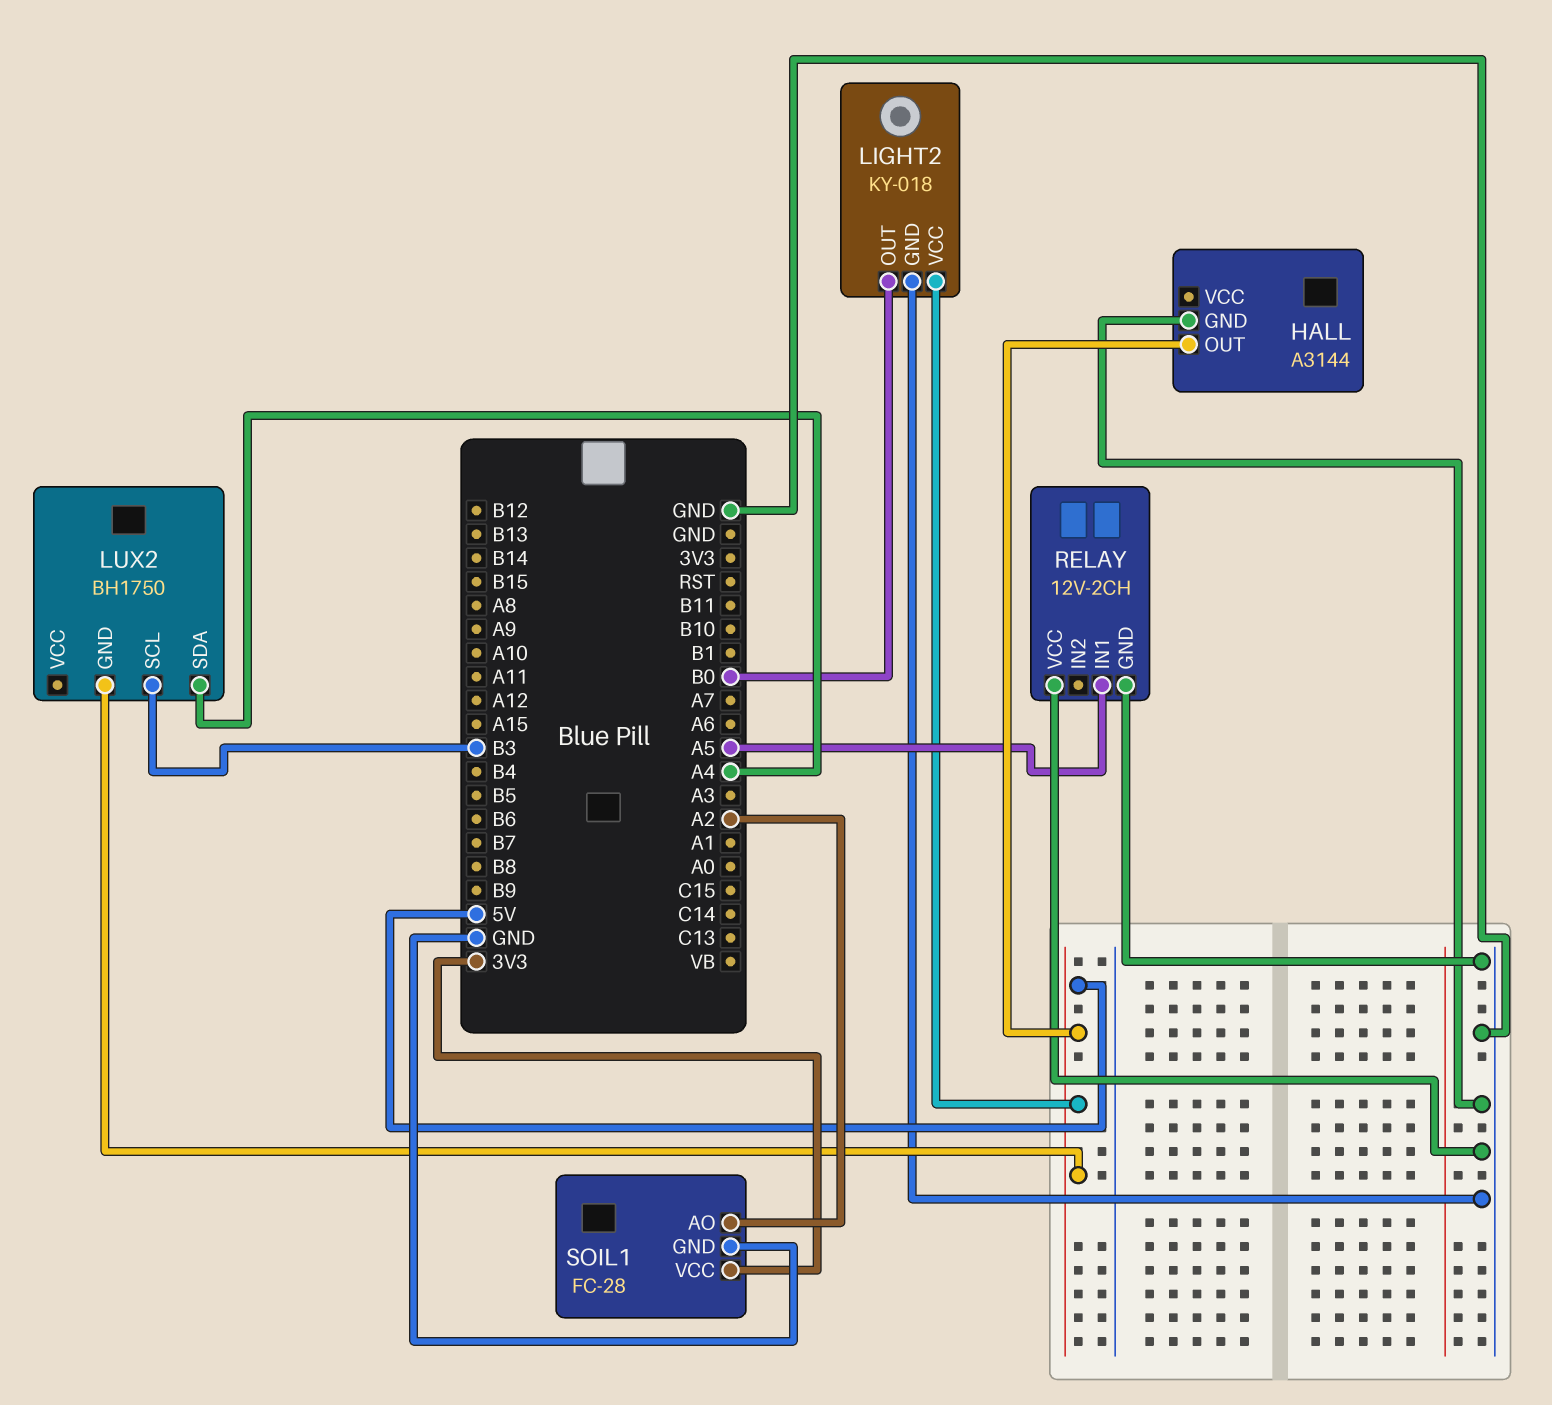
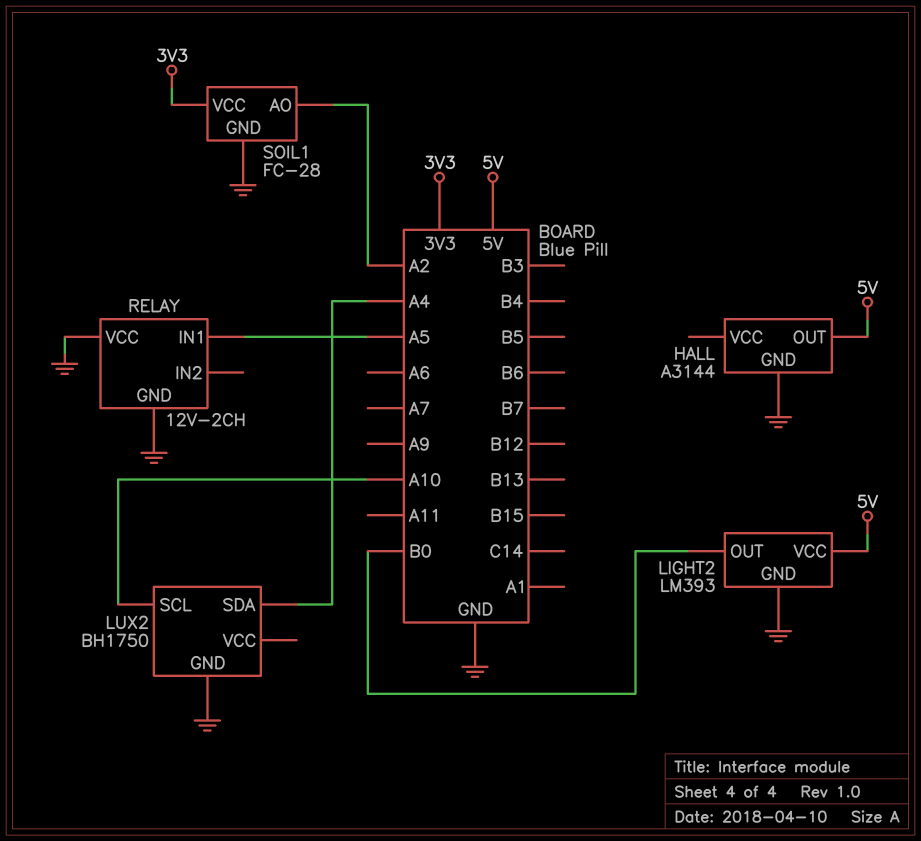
LIGHT2: KY-018 -> LM393
LUX2 pin GND: 5V -> GND
LUX2 pin SCL: B3 -> A10

